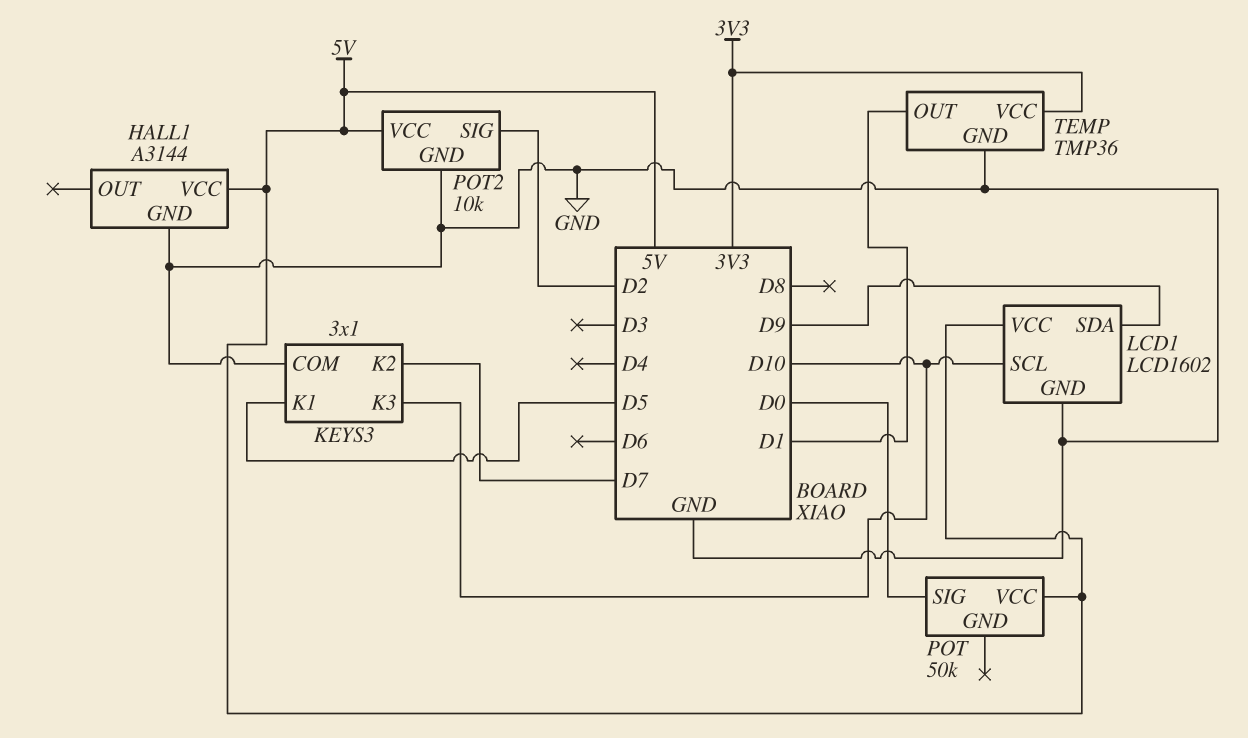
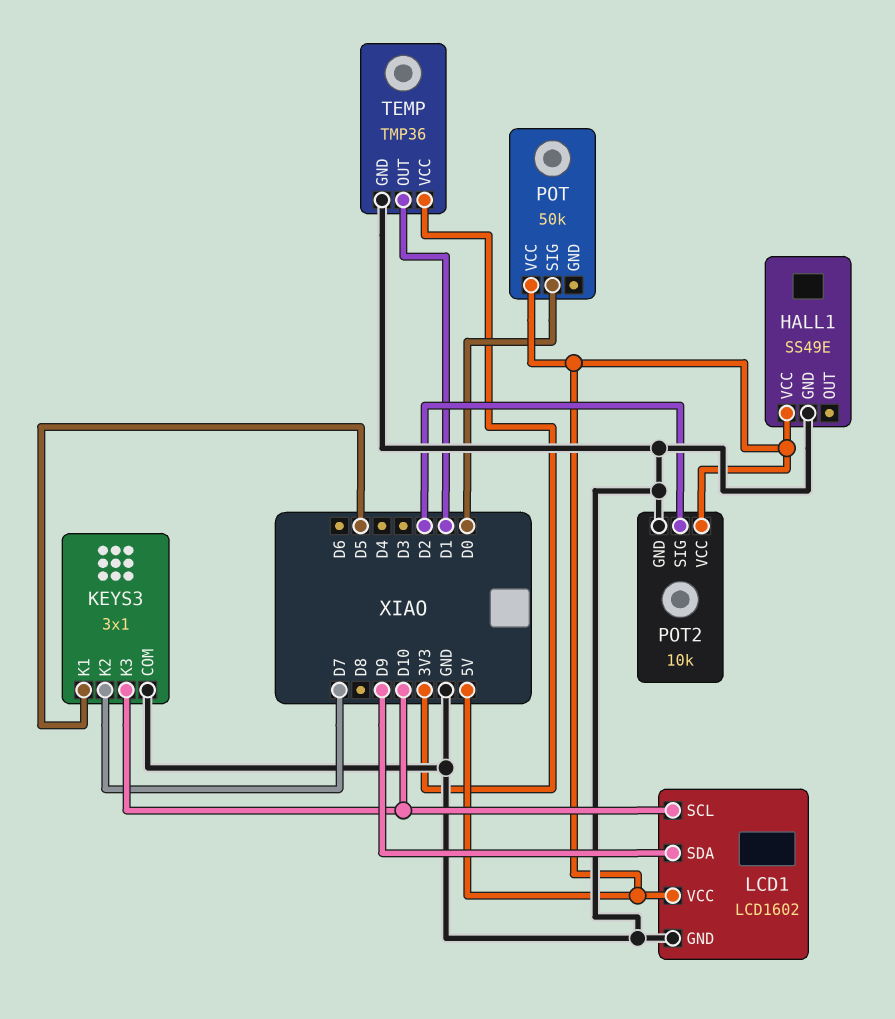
HALL1: A3144 -> SS49E

